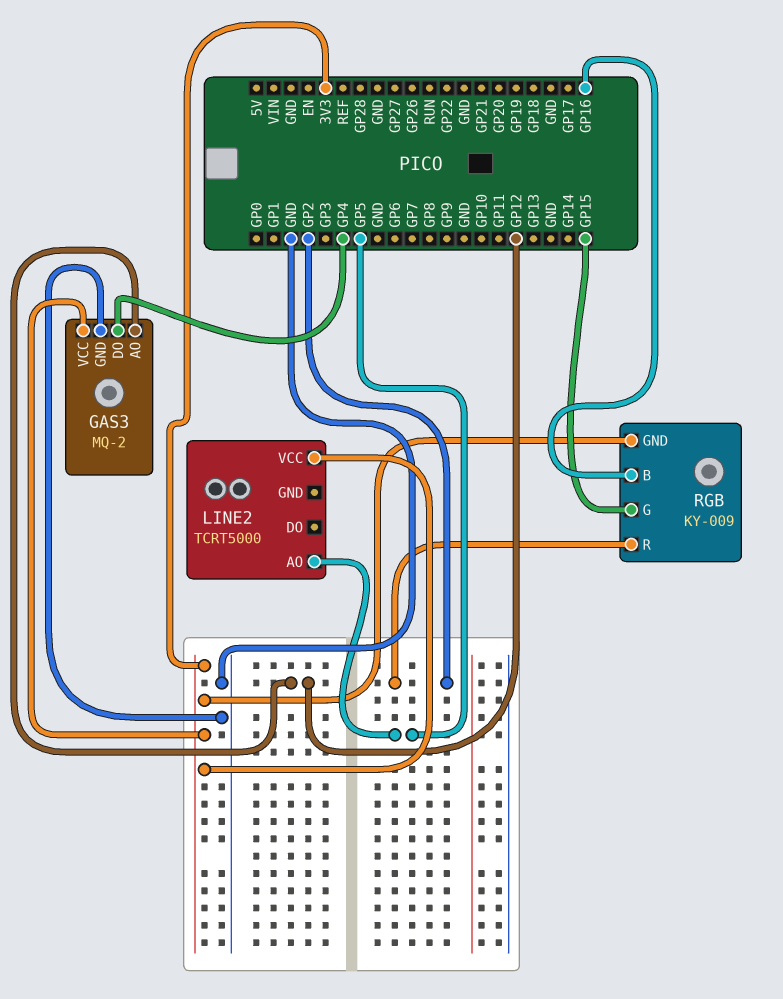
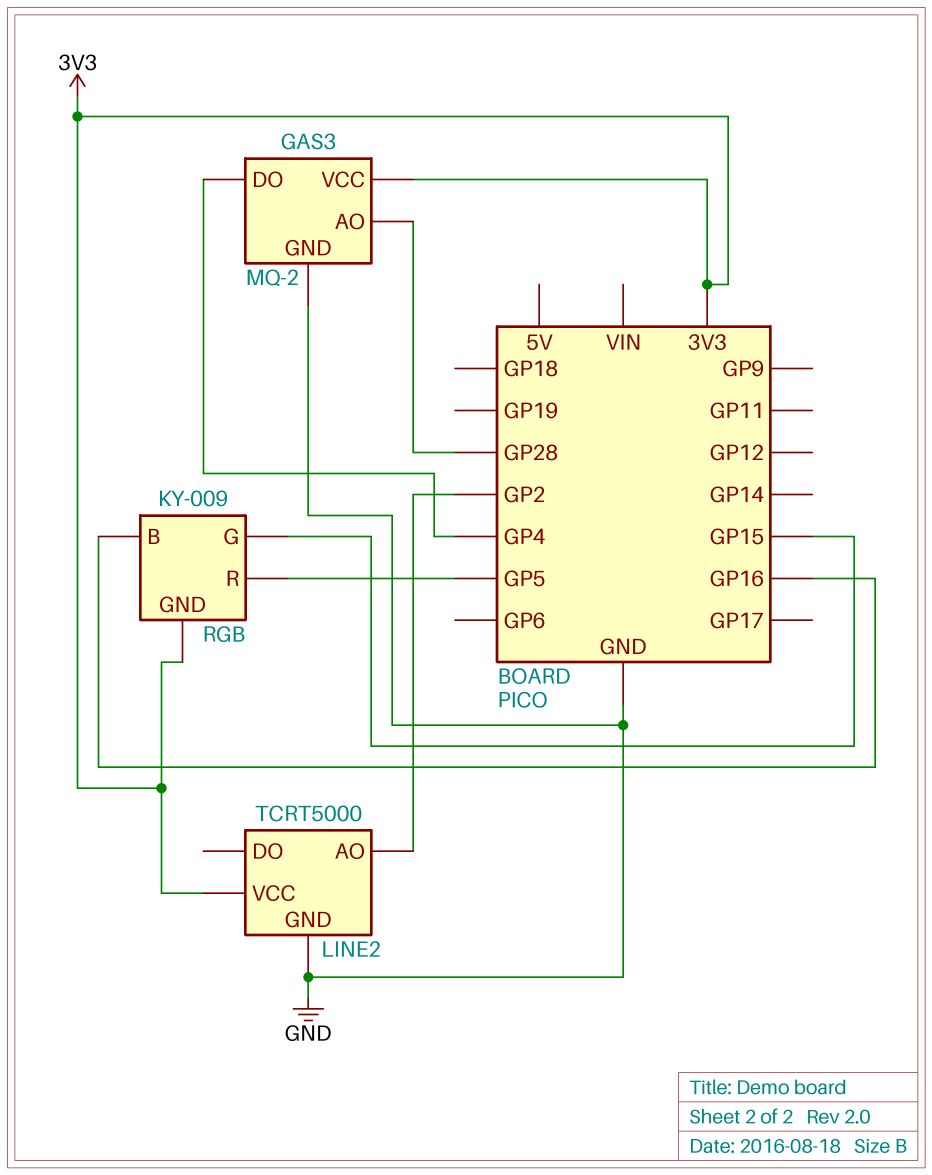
GAS3 pin AO: GP12 -> GP28
LINE2 pin AO: GP5 -> GP2
LINE2 pin GND: none -> GND
RGB pin R: GP2 -> GP5

